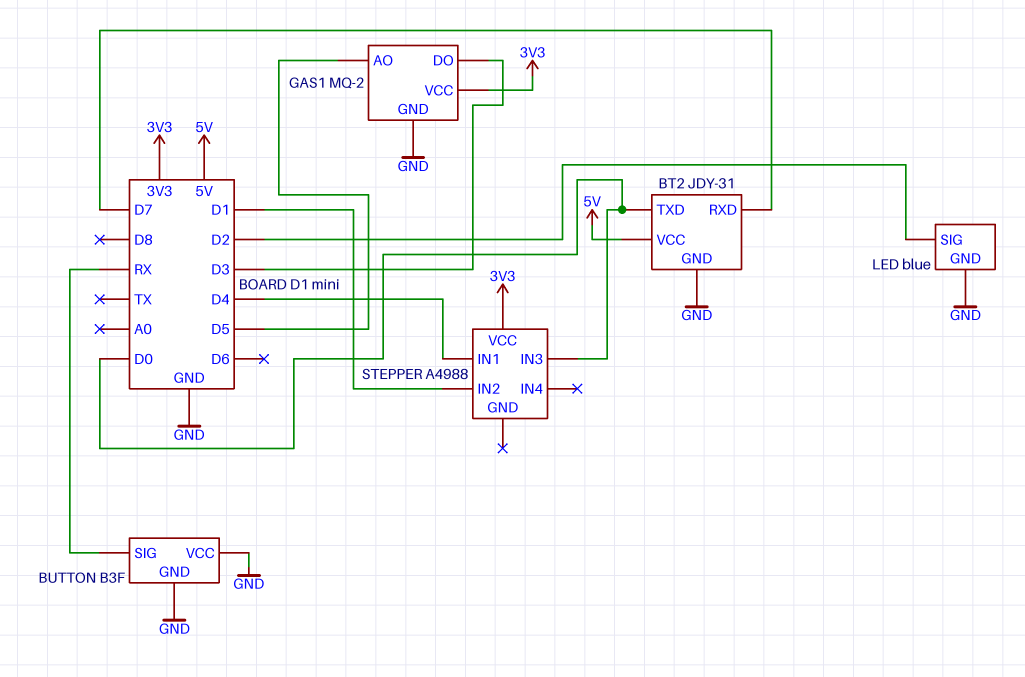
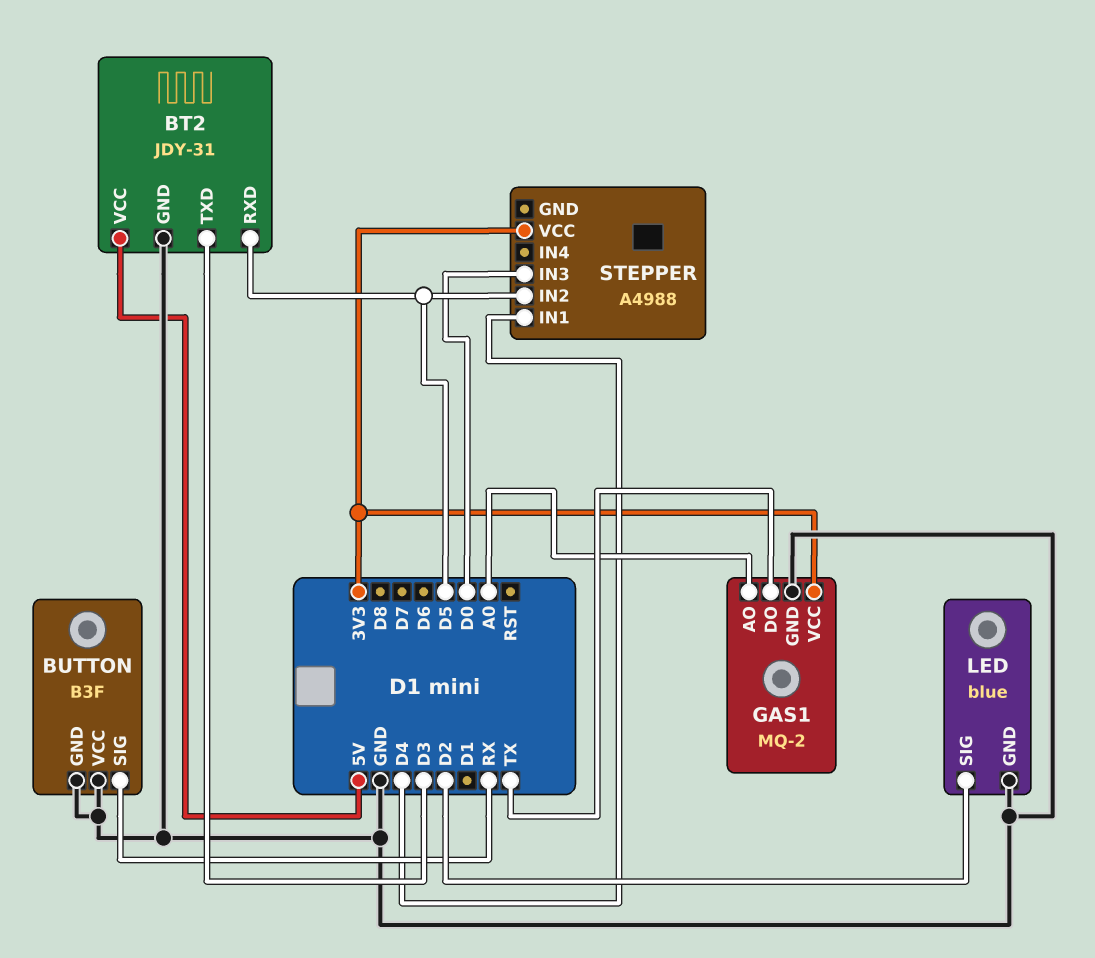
BT2 pin RXD: D7 -> D5
BT2 pin TXD: D0 -> D3
GAS1 pin AO: D5 -> A0
GAS1 pin DO: D3 -> TX
STEPPER pin IN2: D1 -> D5

